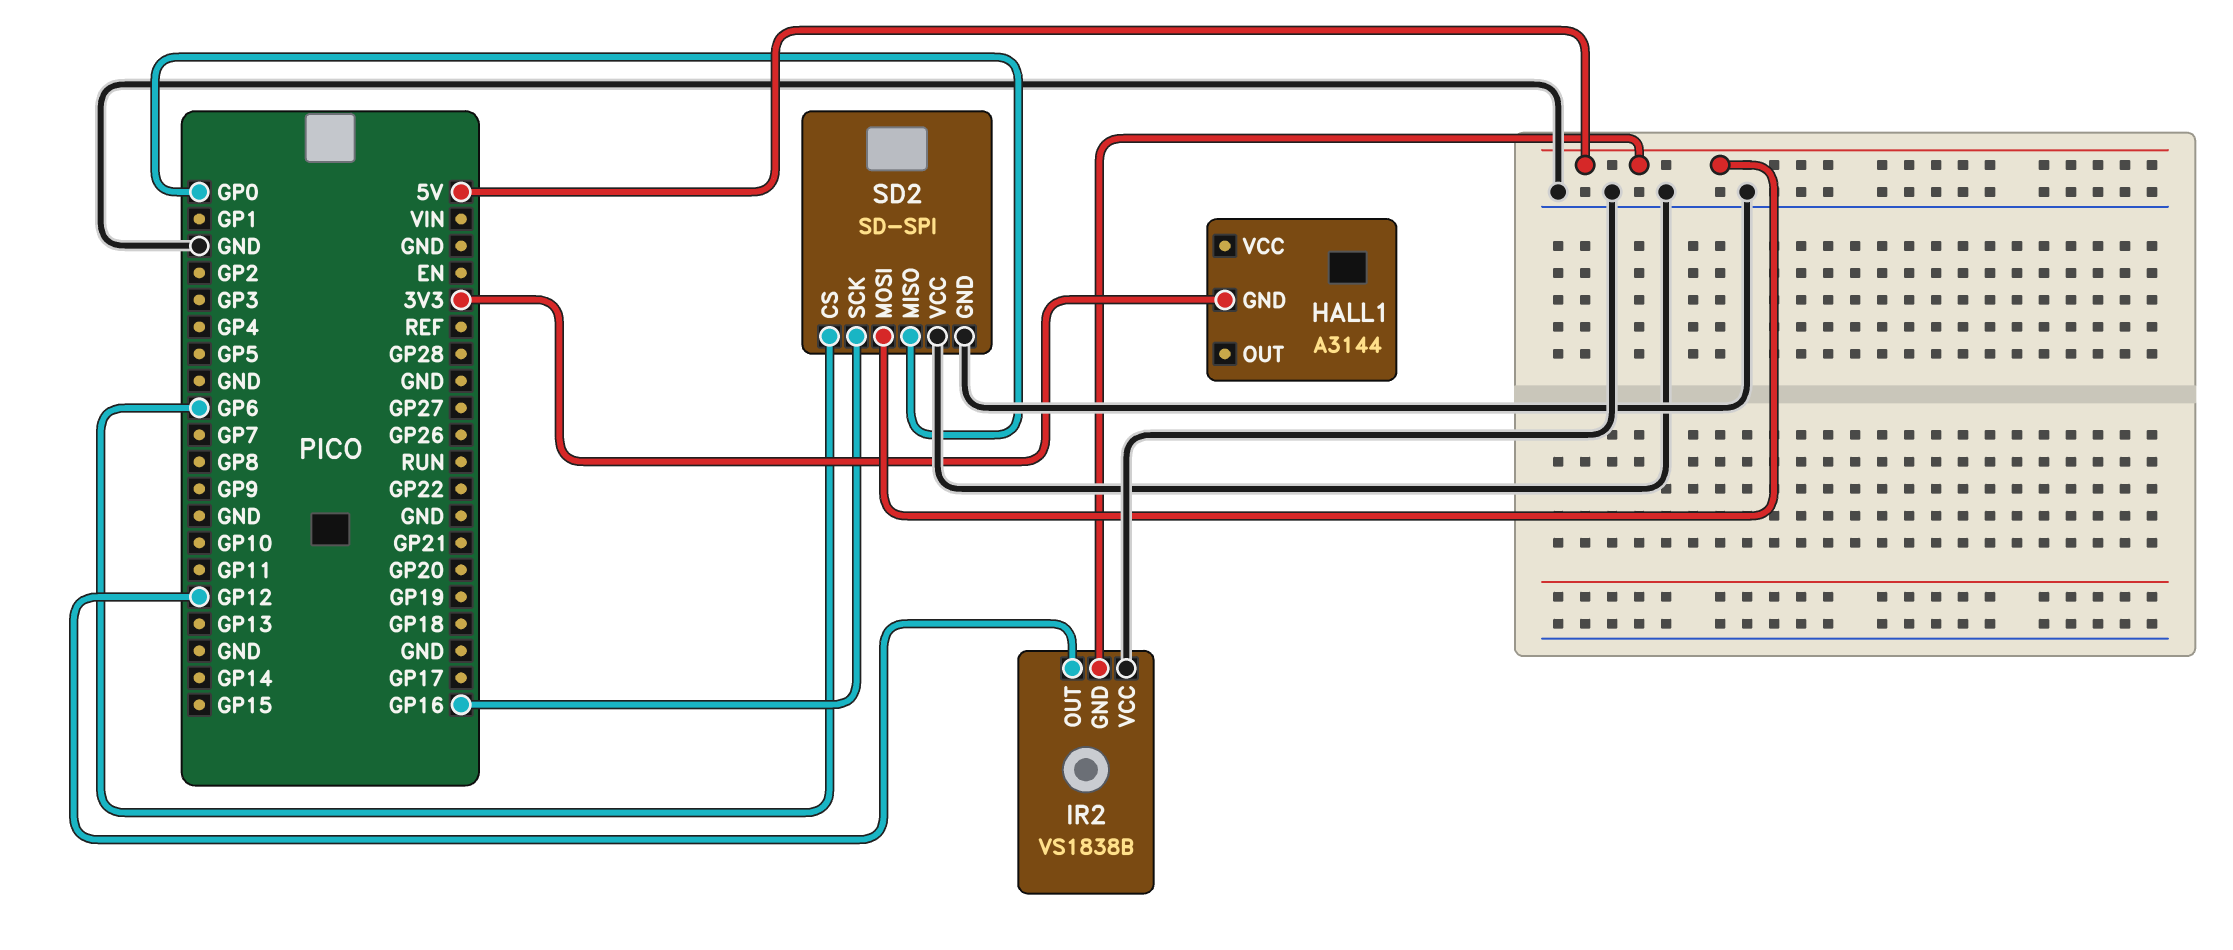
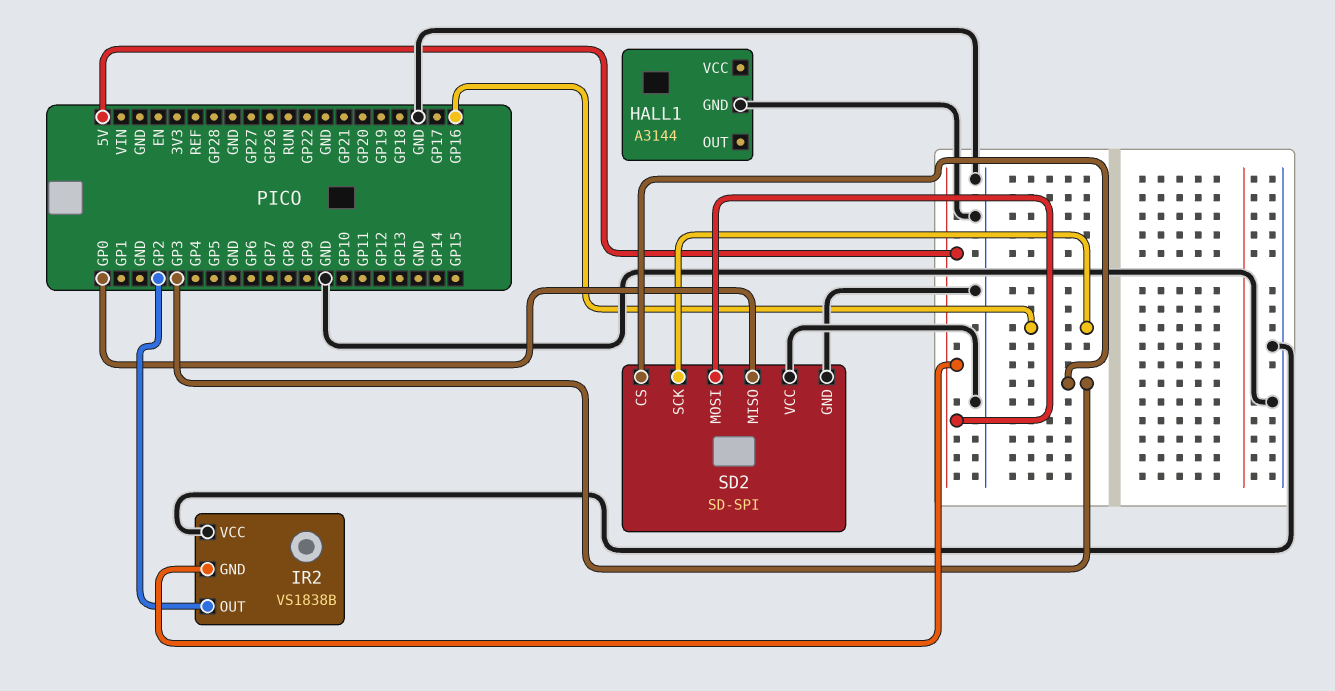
HALL1 pin GND: 3V3 -> GND
IR2 pin OUT: GP12 -> GP2
SD2 pin CS: GP6 -> GP3

